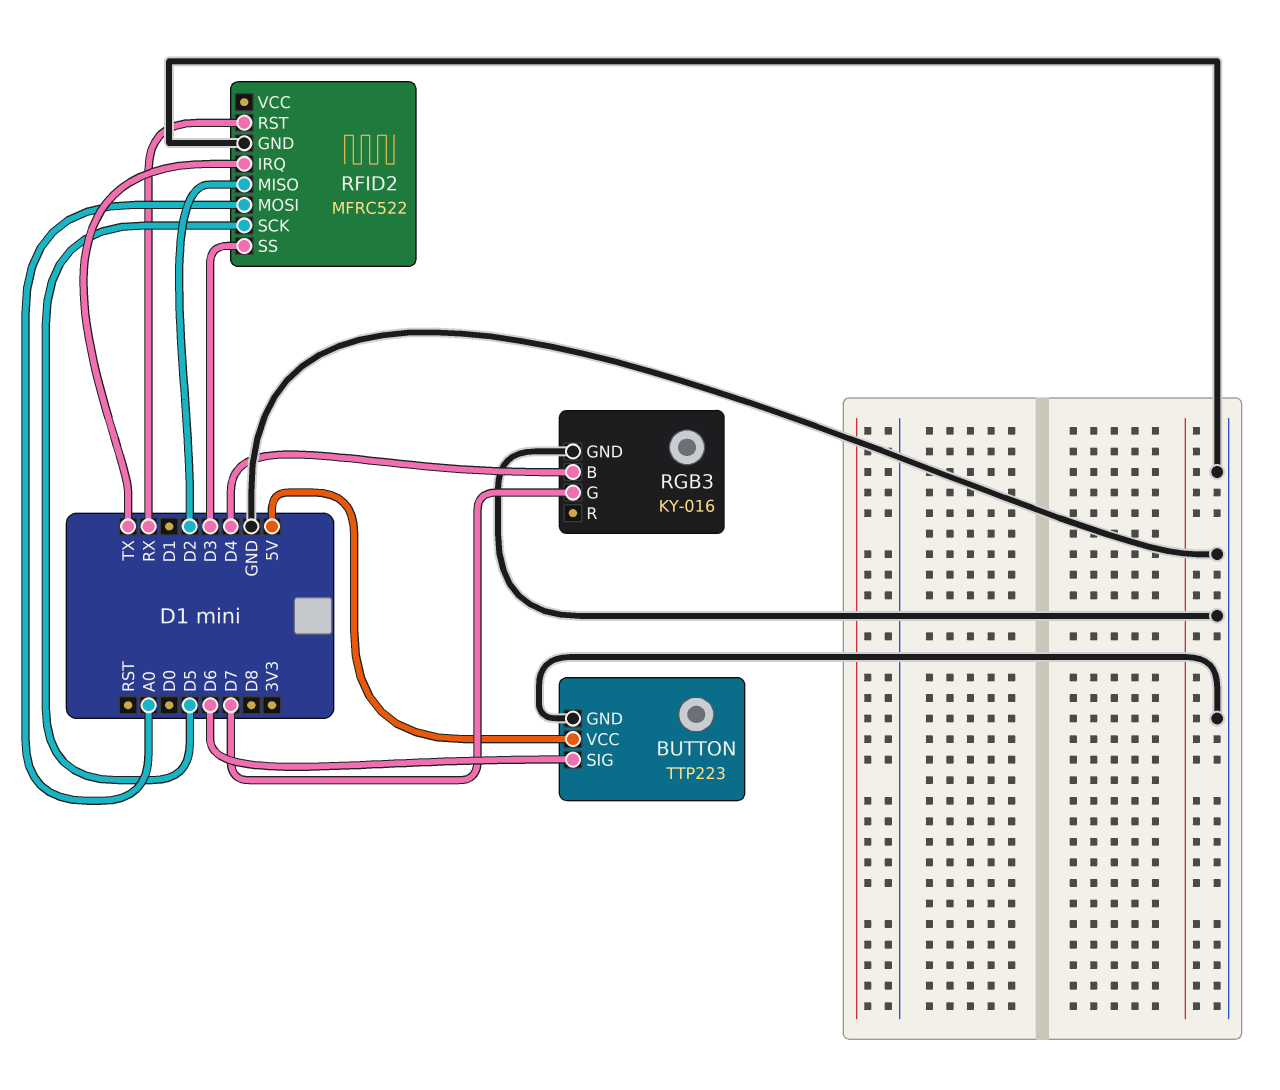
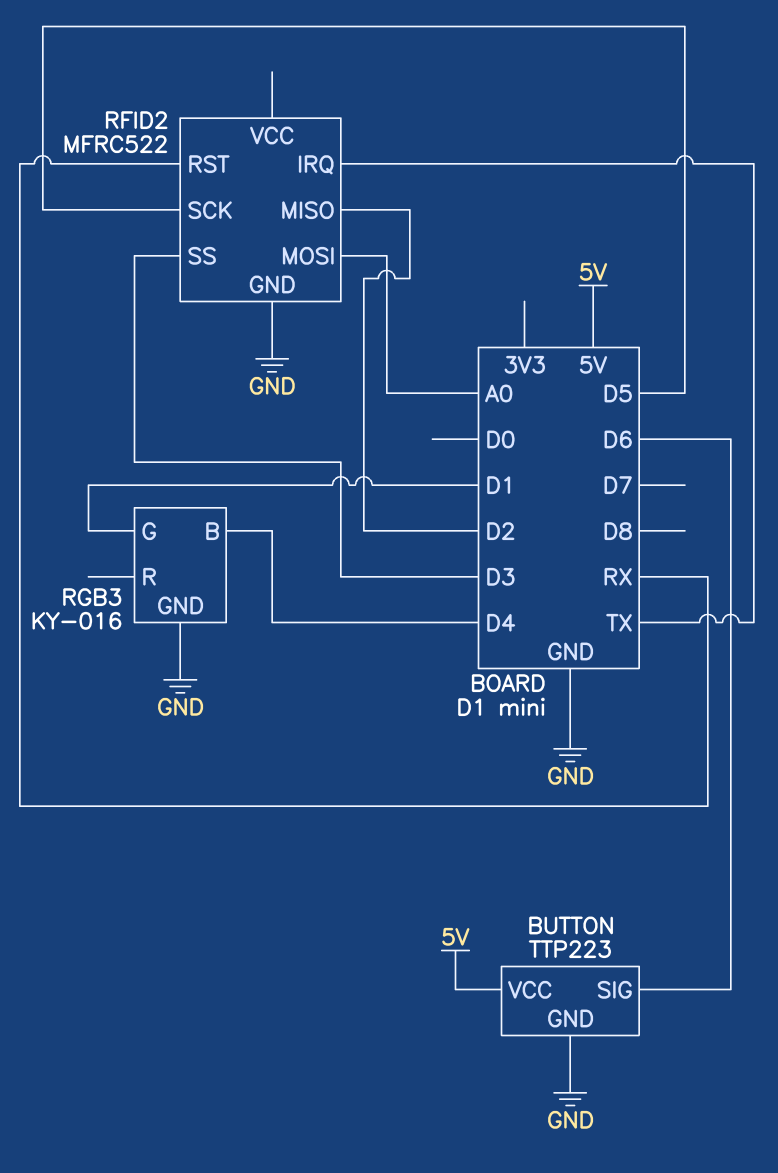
RGB3 pin G: D7 -> D1

